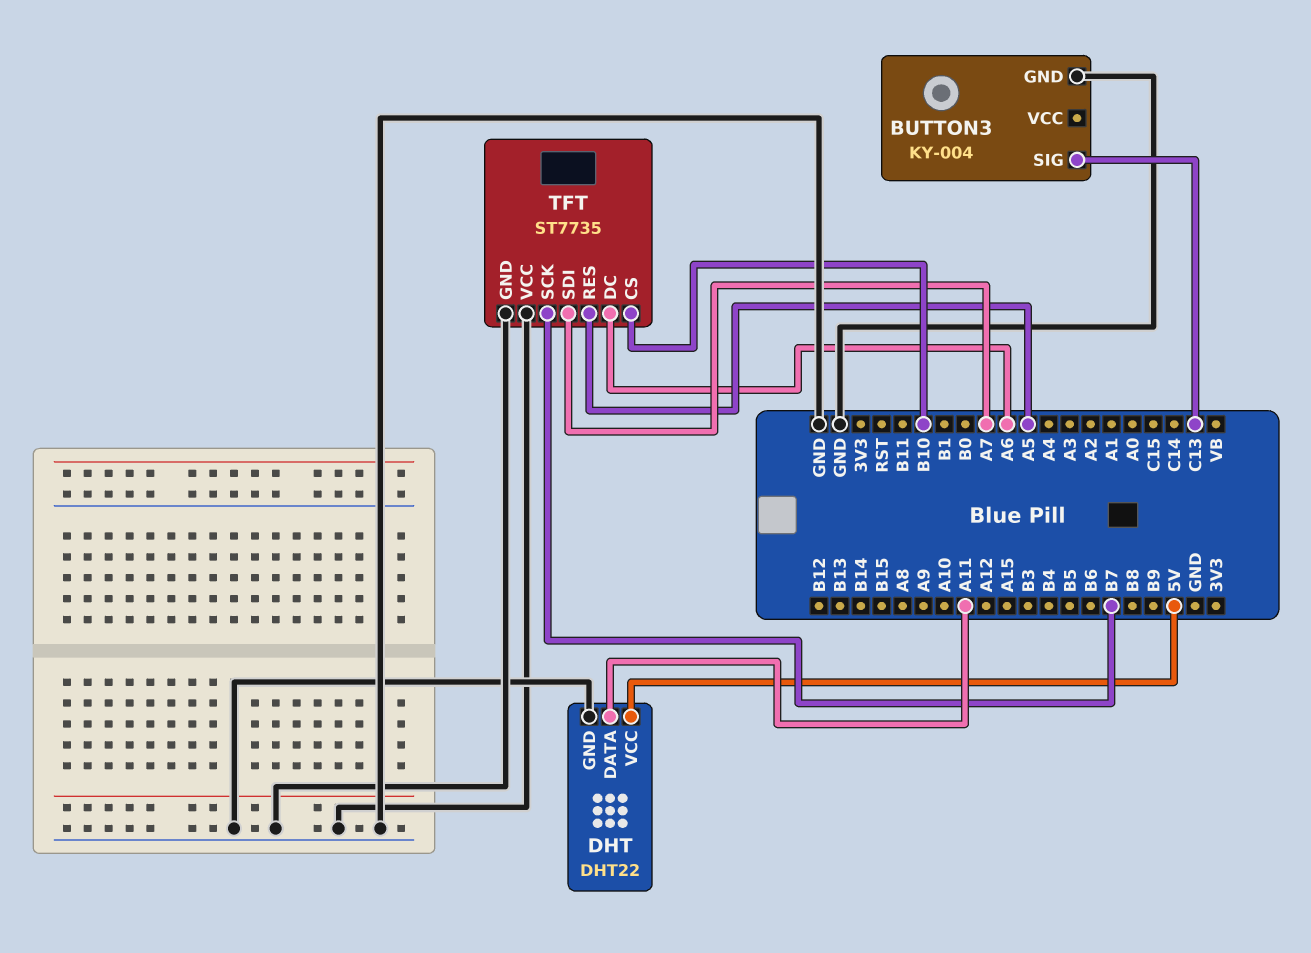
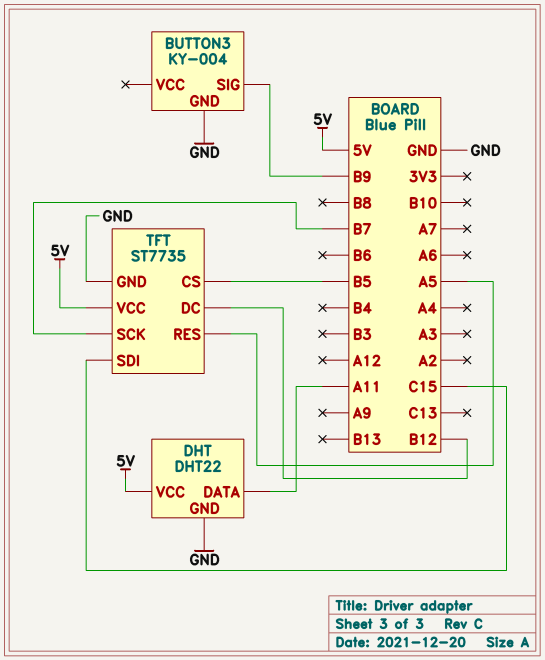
BUTTON3 pin SIG: C13 -> B9
TFT pin CS: B10 -> B5
TFT pin DC: A6 -> B12
TFT pin SDI: A7 -> C15
TFT pin VCC: GND -> 5V

